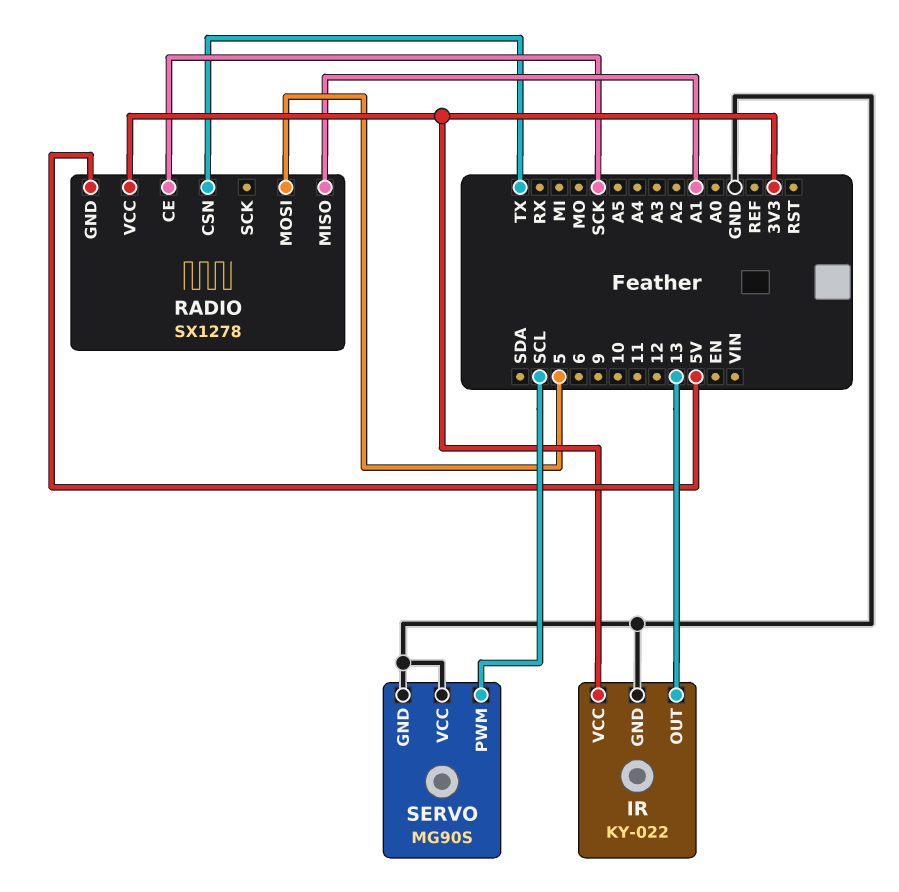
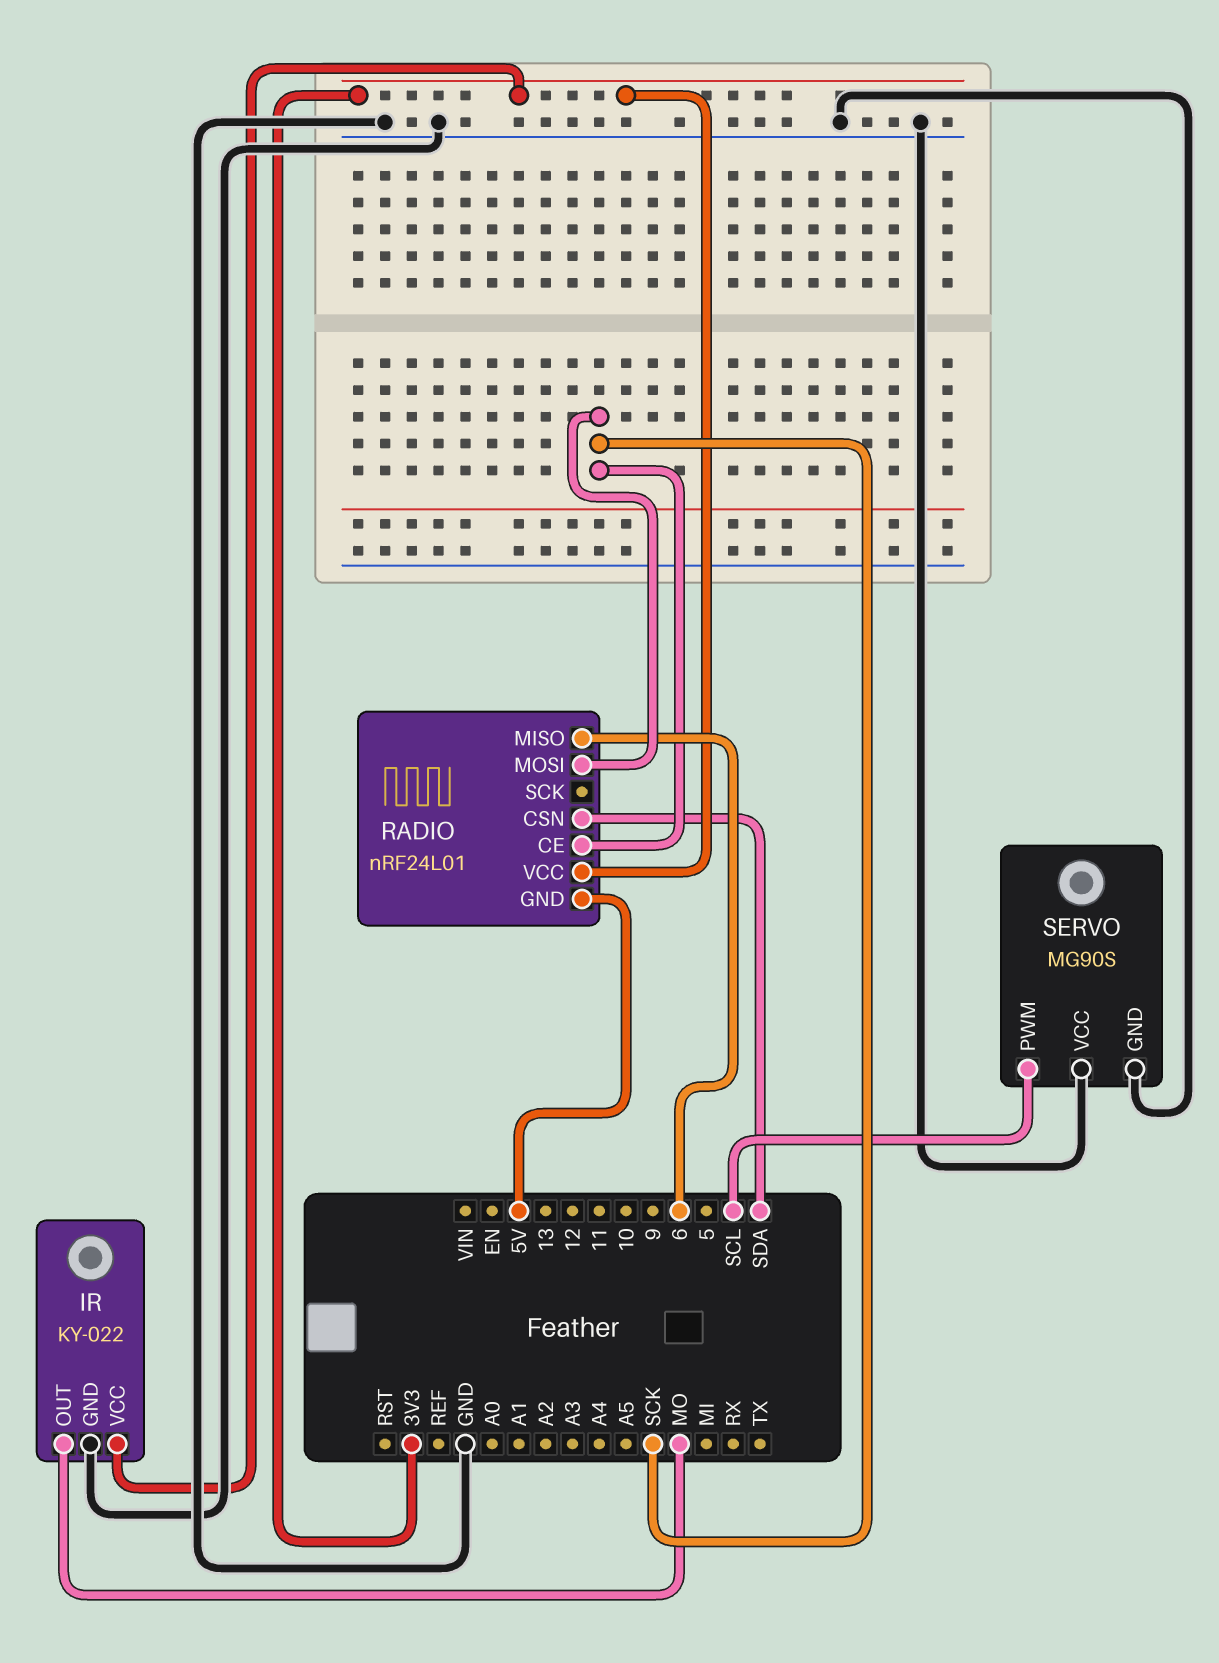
IR pin OUT: 13 -> MO
RADIO: SX1278 -> nRF24L01
RADIO pin CSN: TX -> SDA
RADIO pin MISO: A1 -> 6
RADIO pin MOSI: 5 -> SCK

